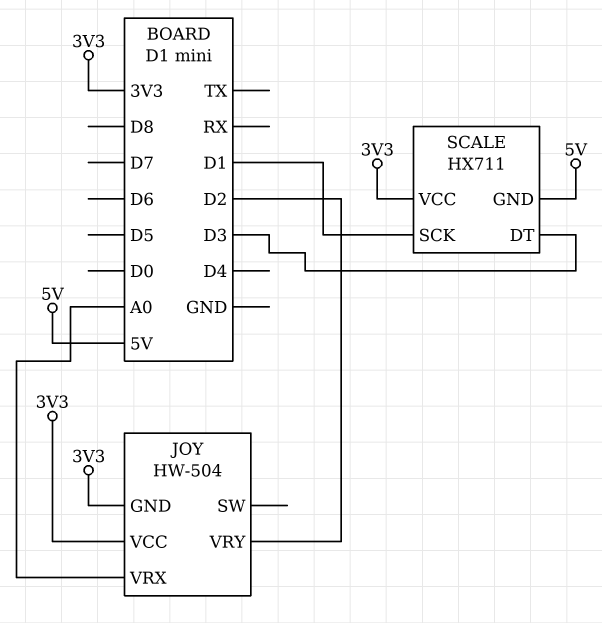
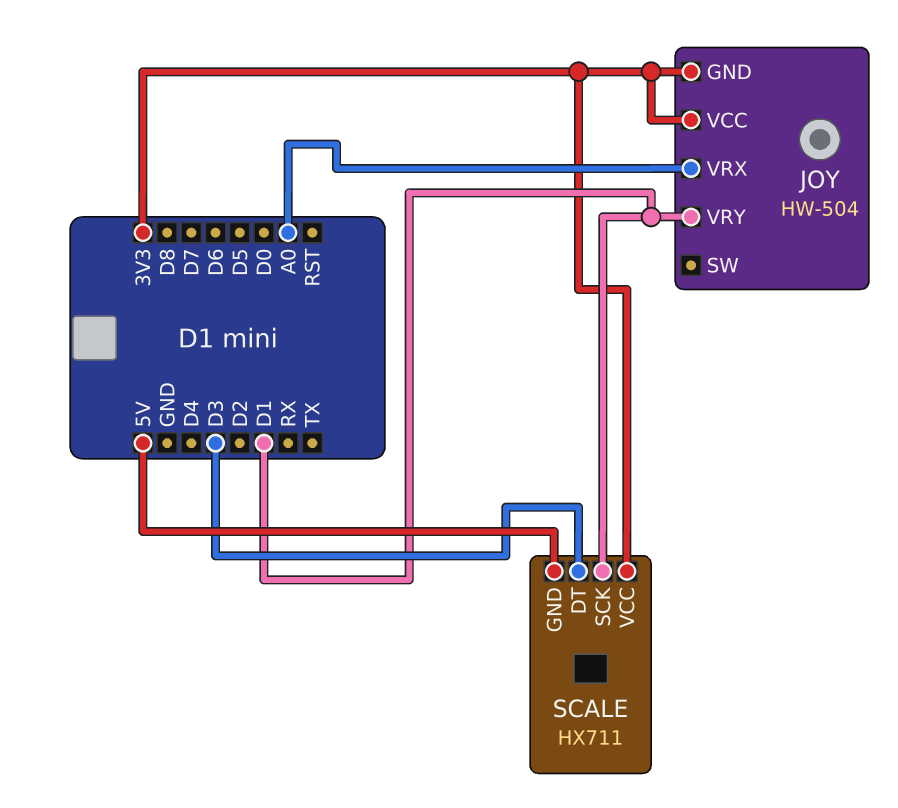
JOY pin VRY: D2 -> D1

